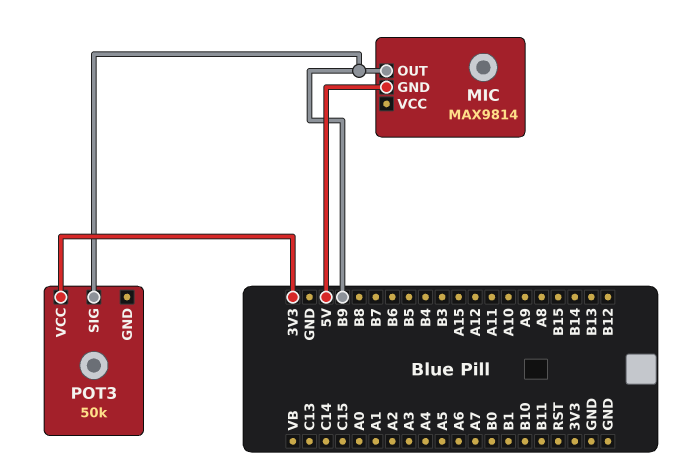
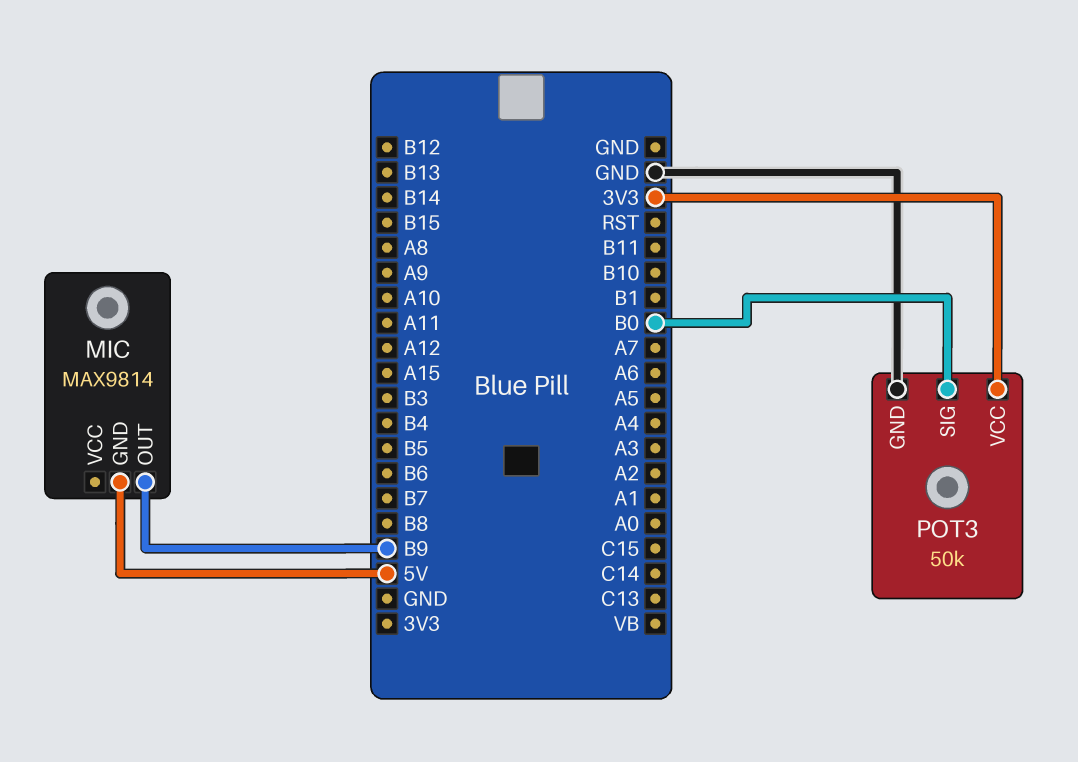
POT3 pin GND: none -> GND
POT3 pin SIG: B9 -> B0

